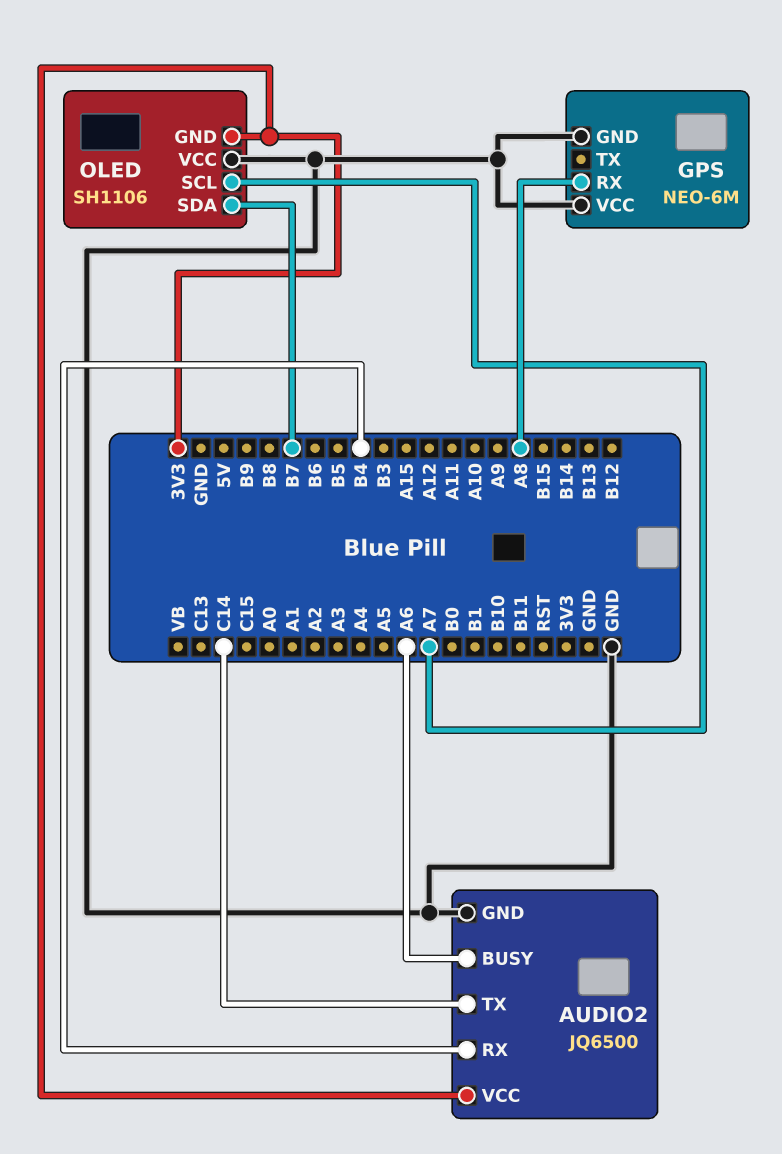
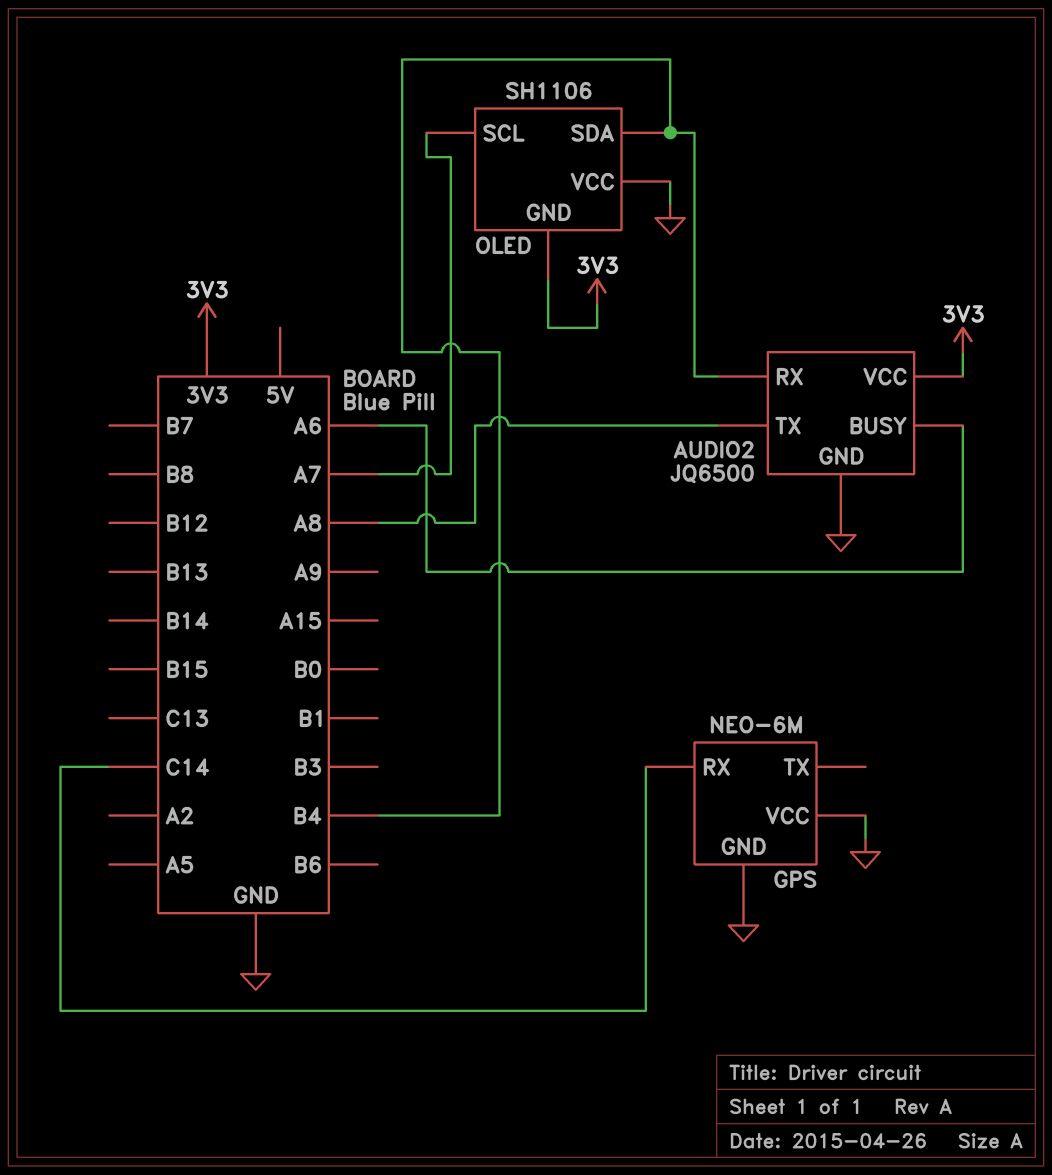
AUDIO2 pin TX: C14 -> A8
GPS pin RX: A8 -> C14
OLED pin SDA: B7 -> B4

